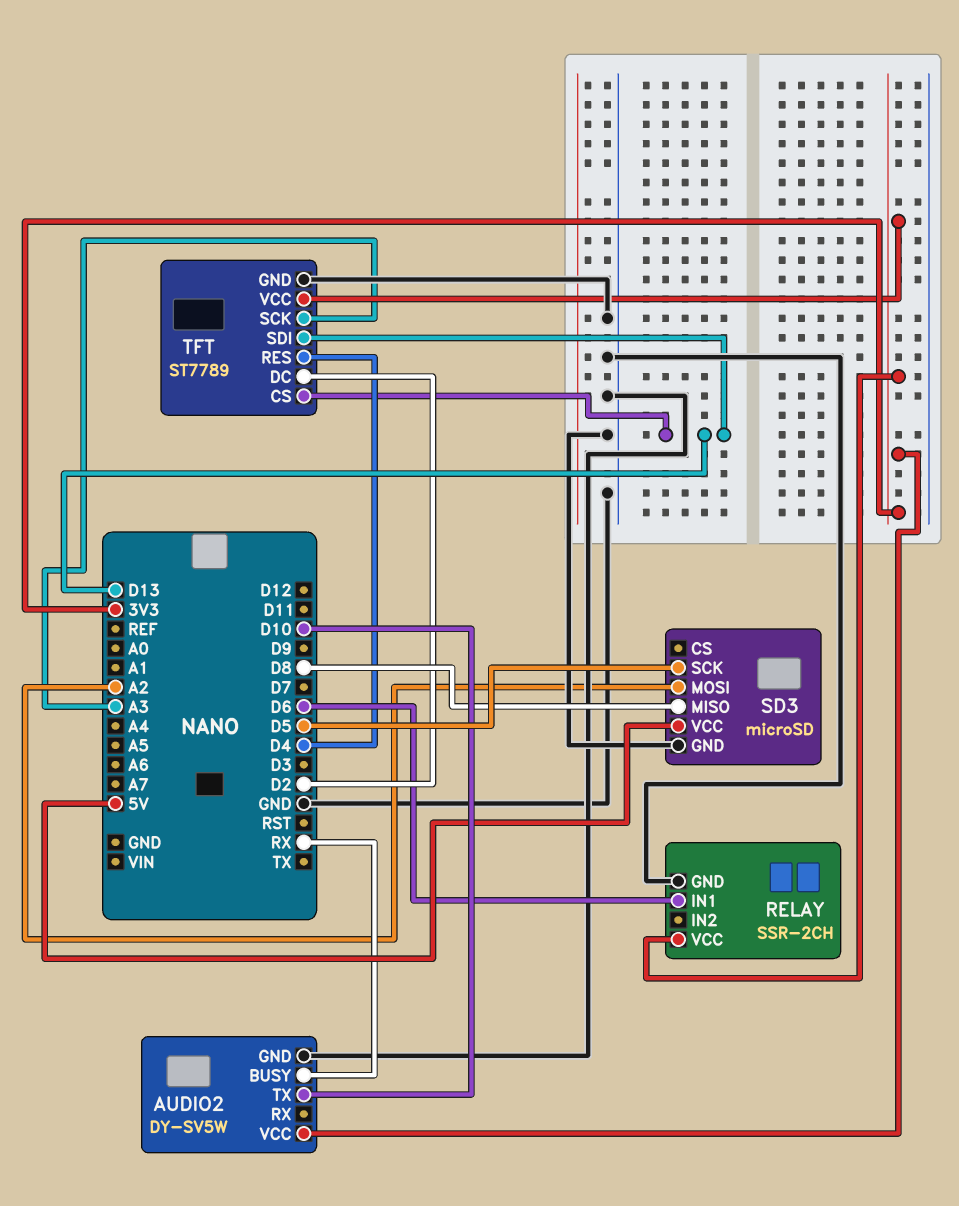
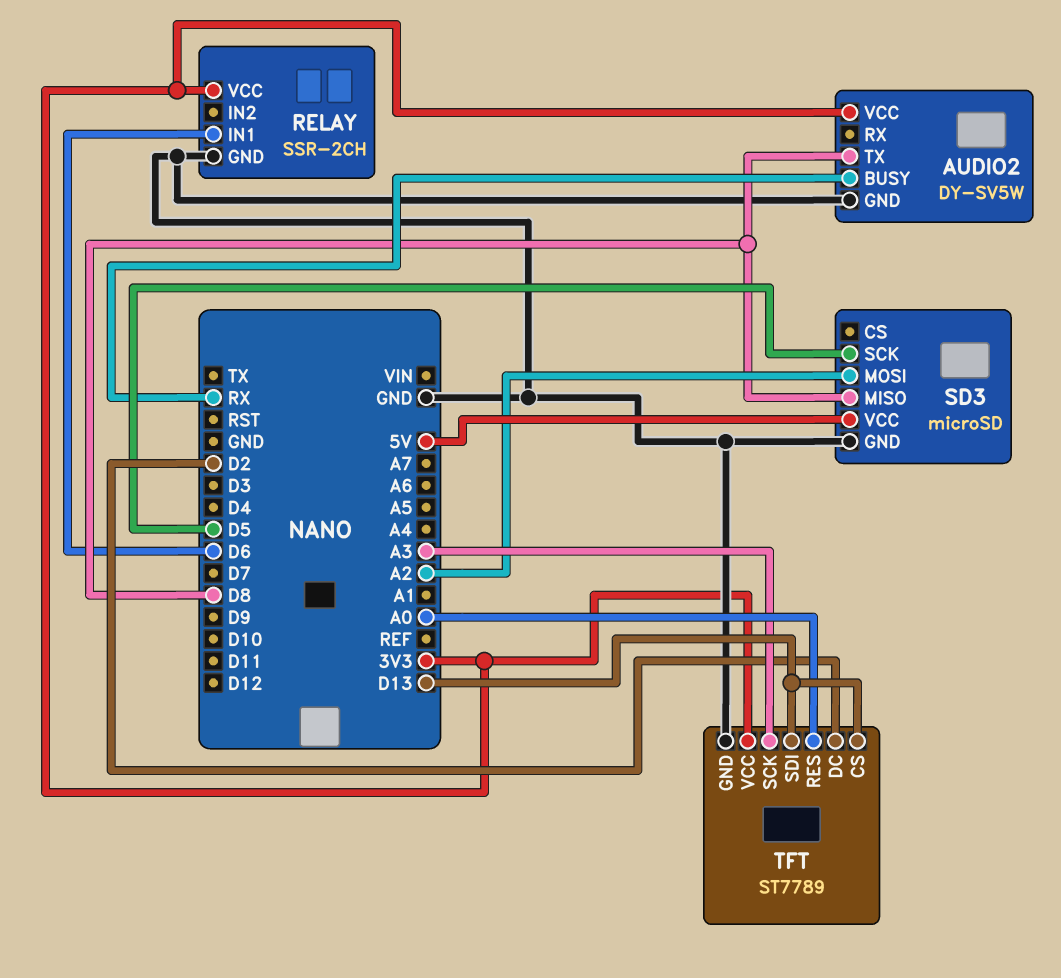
AUDIO2 pin TX: D10 -> D8
TFT pin RES: D4 -> A0

